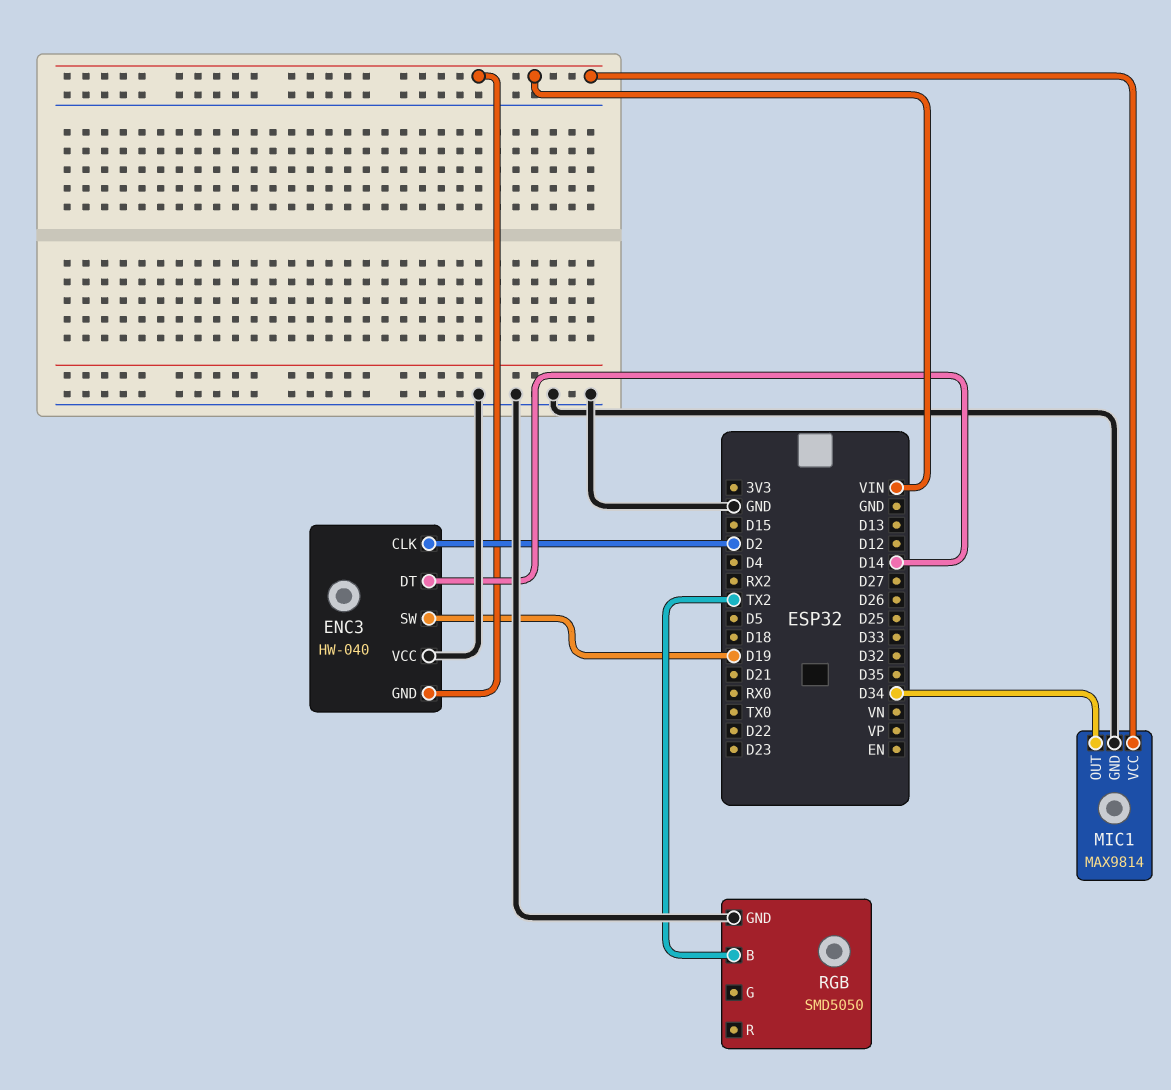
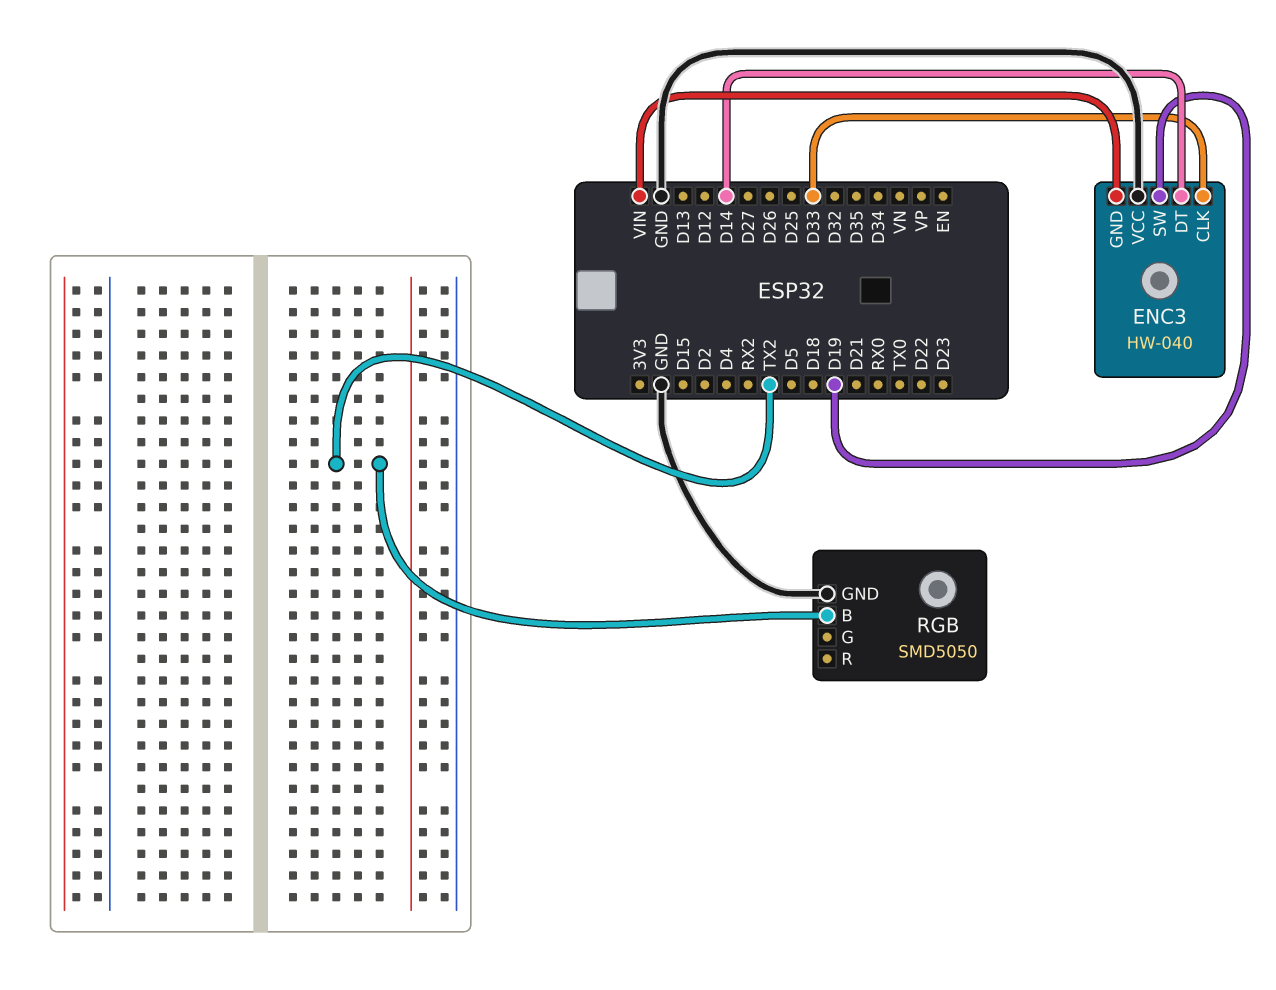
ENC3 pin CLK: D2 -> D33
MIC1: MAX9814 -> none
MIC1 pin GND: GND -> none
MIC1 pin OUT: D34 -> none
MIC1 pin VCC: VIN -> none

